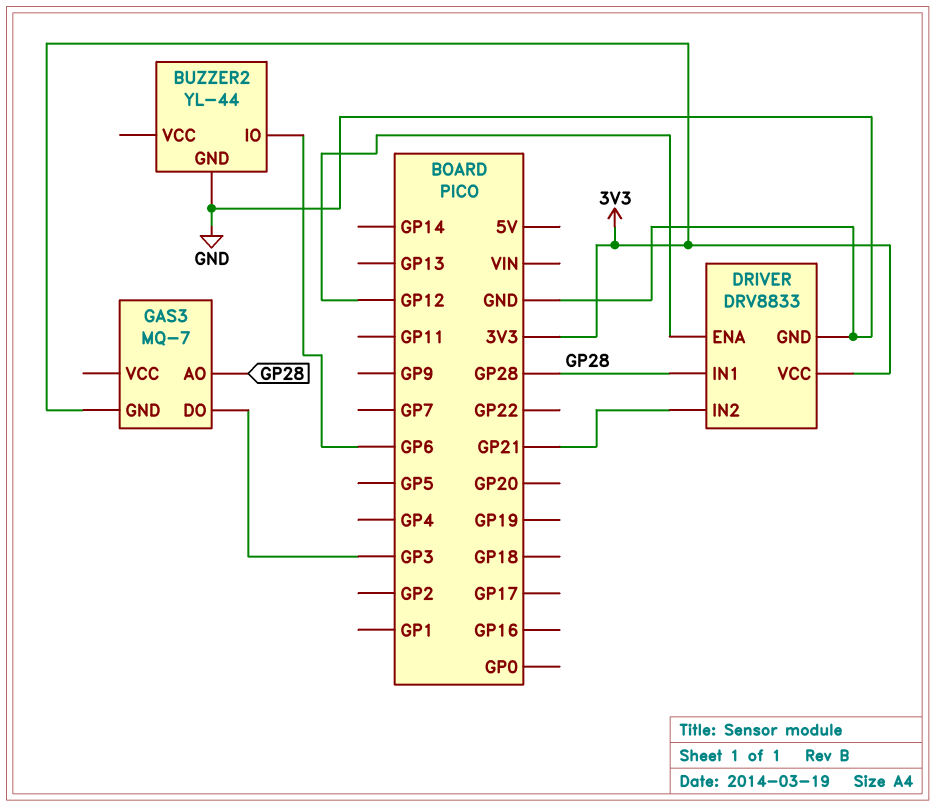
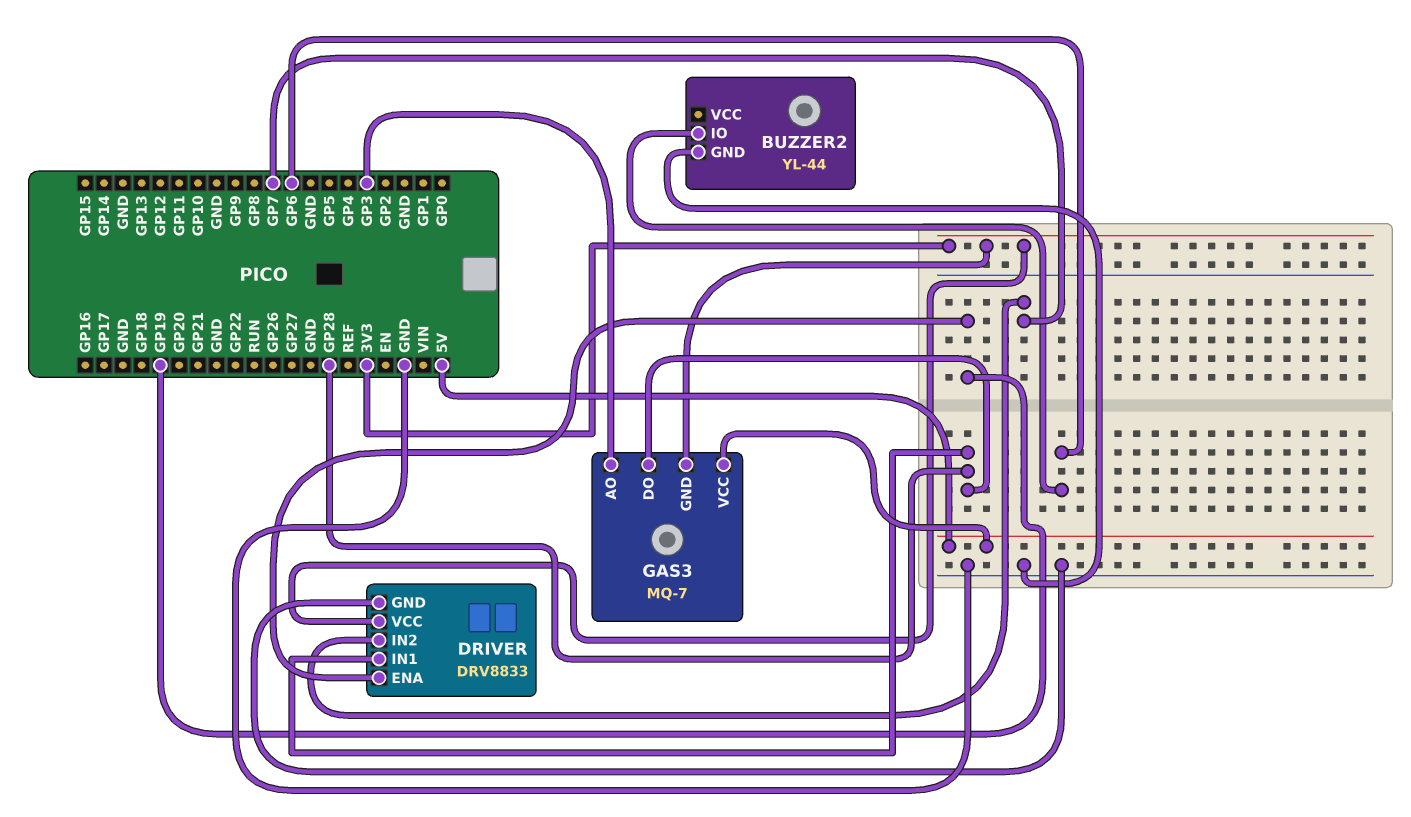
DRIVER pin ENA: GP12 -> GP19
DRIVER pin IN2: GP21 -> GP7
GAS3 pin AO: GP28 -> GP3
GAS3 pin DO: GP3 -> GP28
GAS3 pin VCC: none -> 5V

